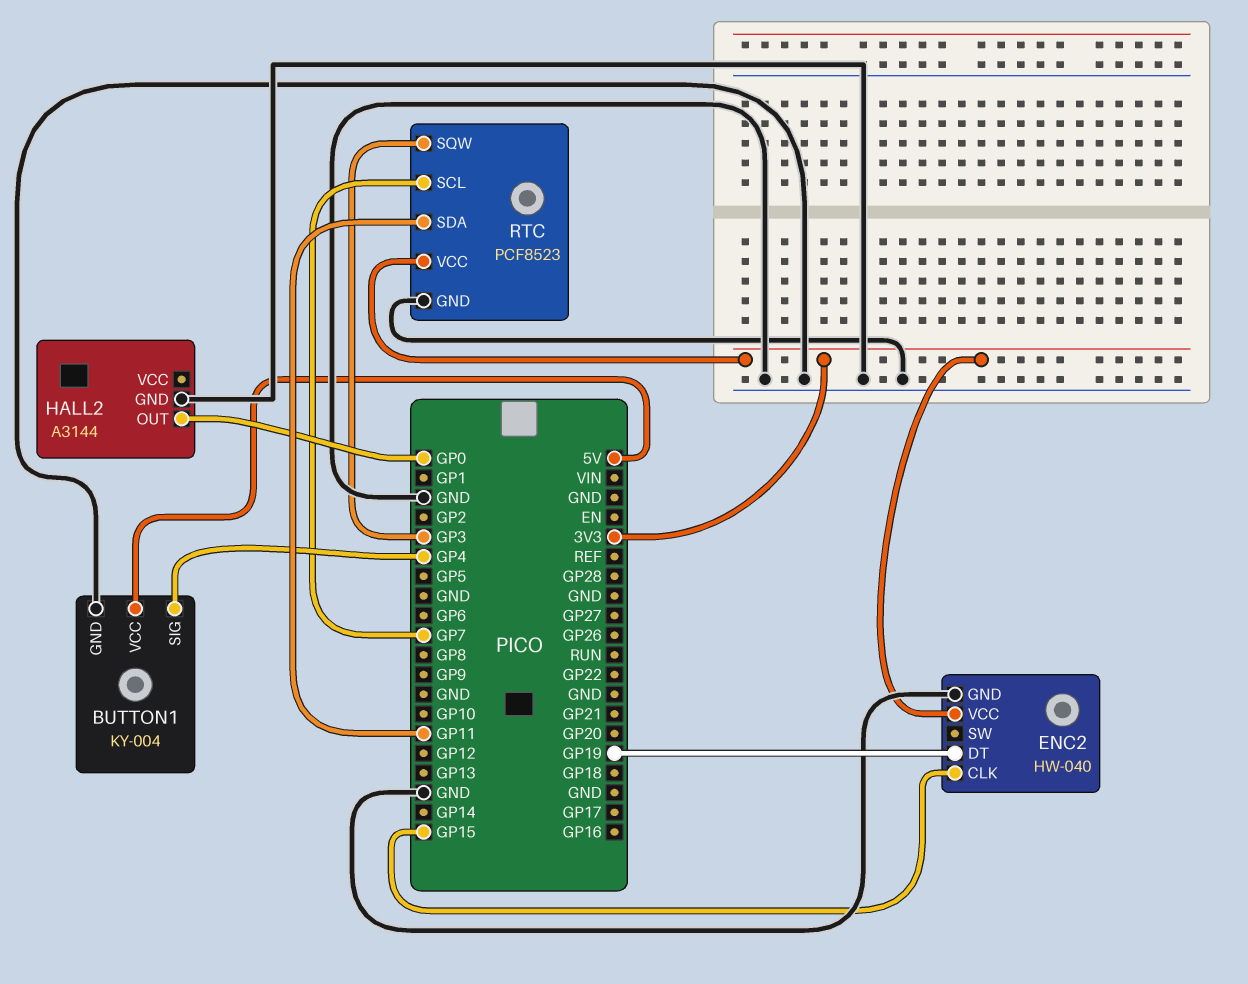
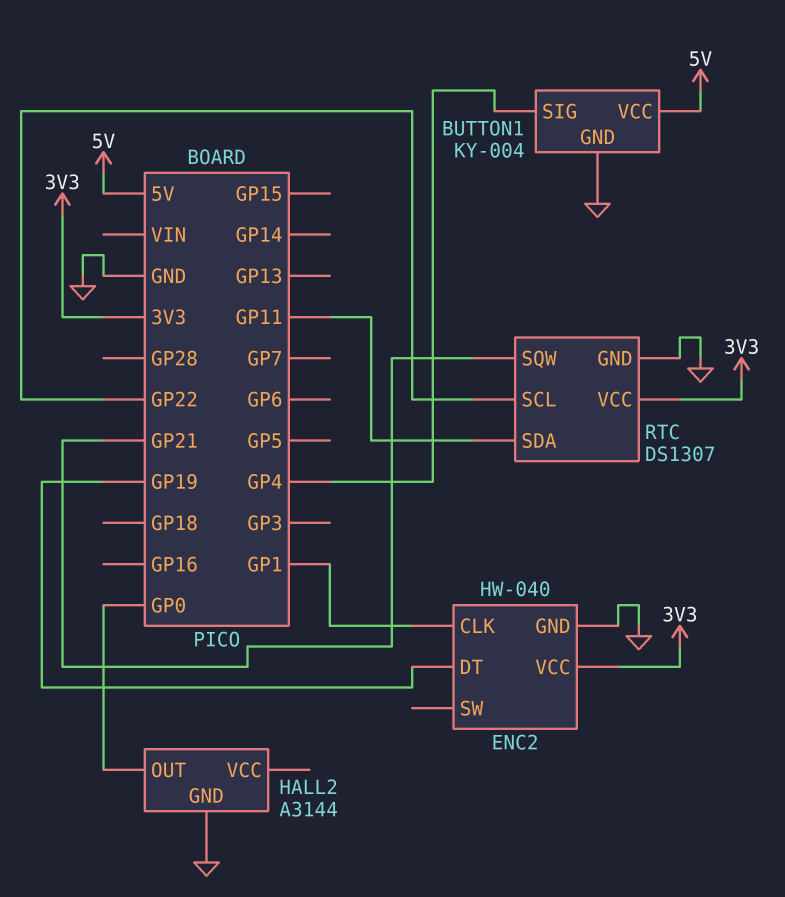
ENC2 pin CLK: GP15 -> GP1
RTC: PCF8523 -> DS1307
RTC pin SCL: GP7 -> GP22
RTC pin SQW: GP3 -> GP21

